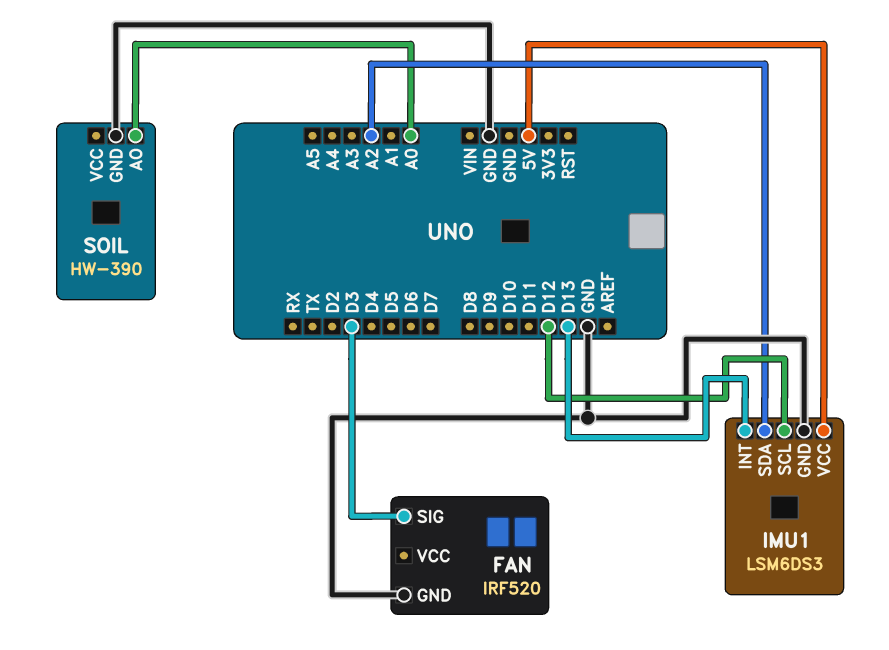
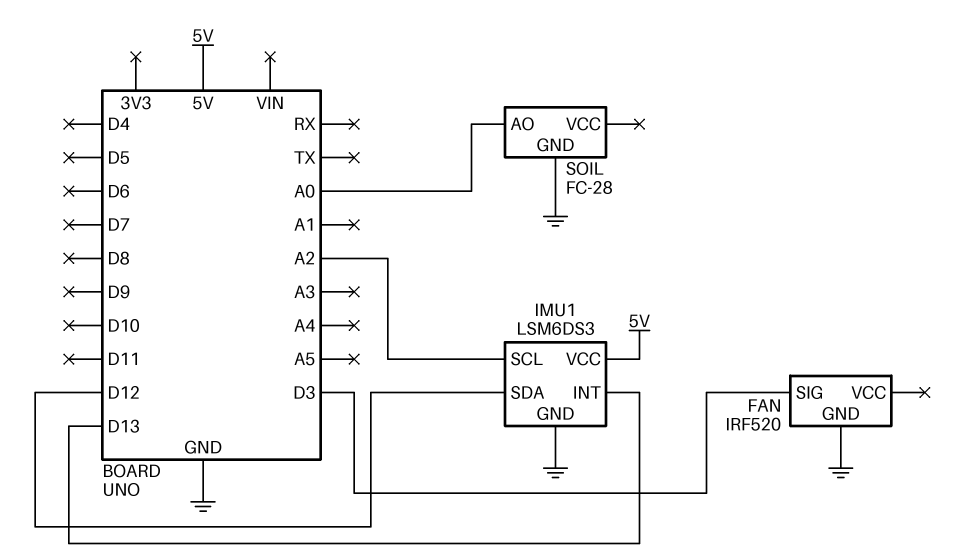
IMU1 pin SCL: D12 -> A2
IMU1 pin SDA: A2 -> D12
SOIL: HW-390 -> FC-28

